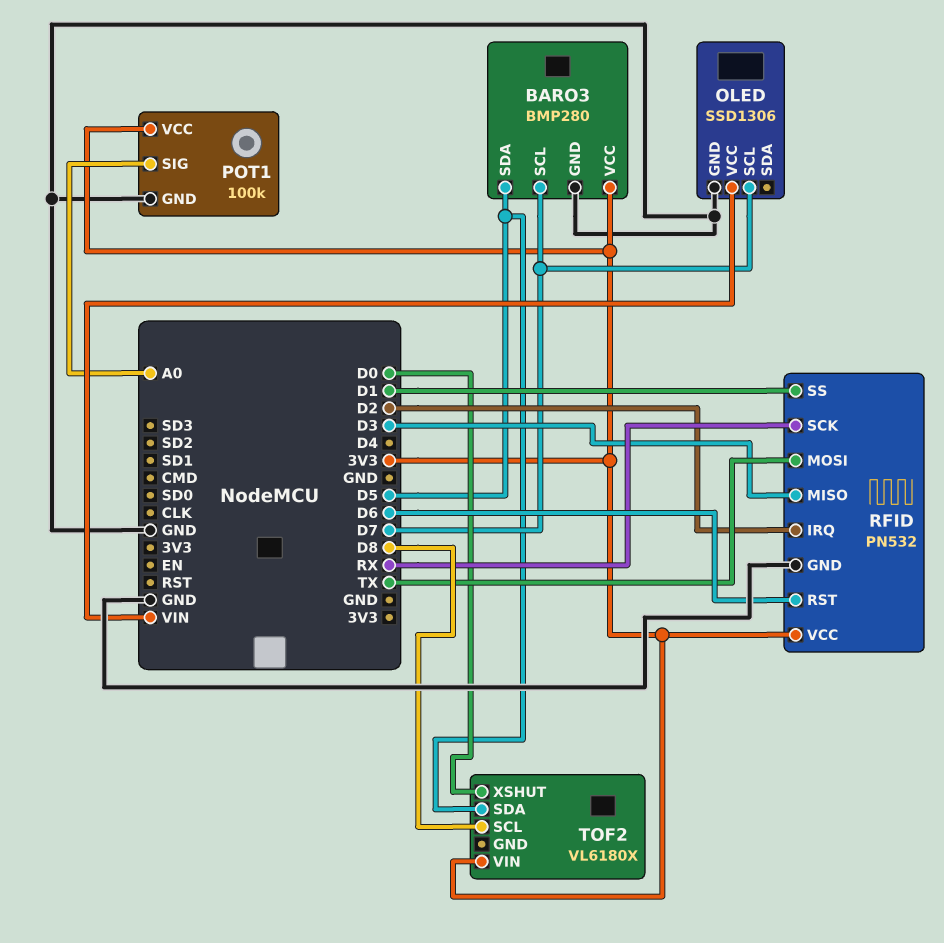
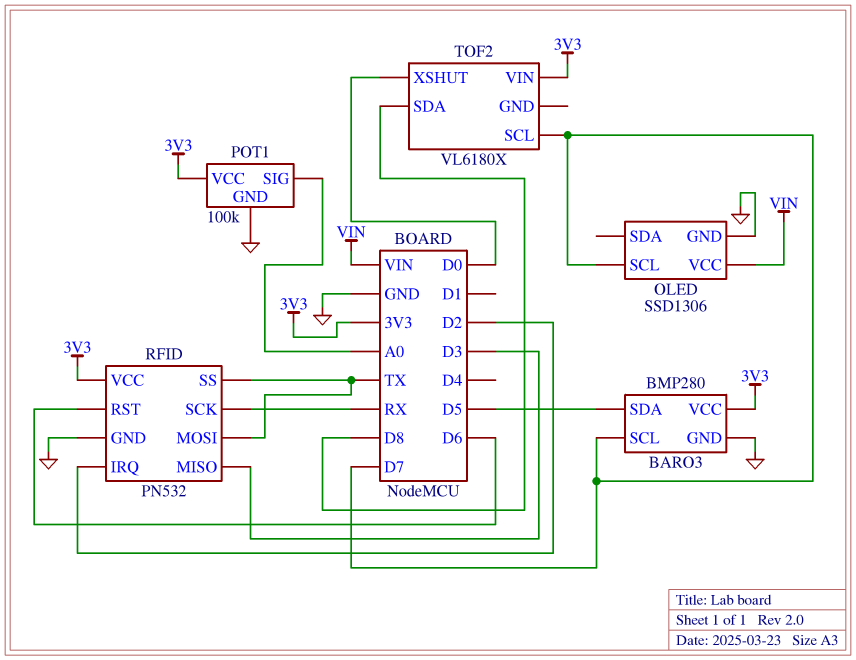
RFID pin SS: D1 -> TX
TOF2 pin SCL: D8 -> D7
TOF2 pin SDA: D5 -> D8

